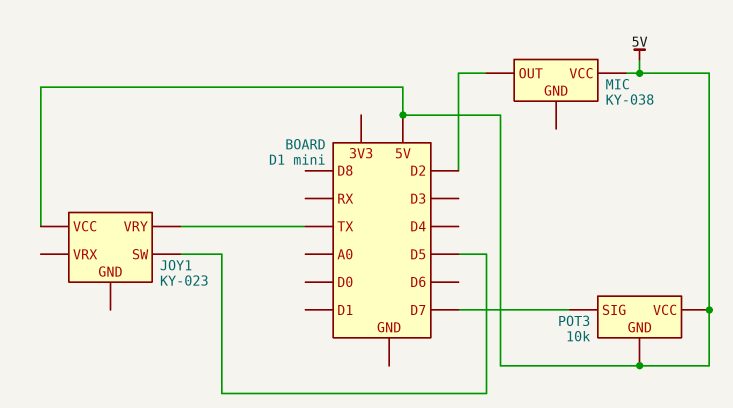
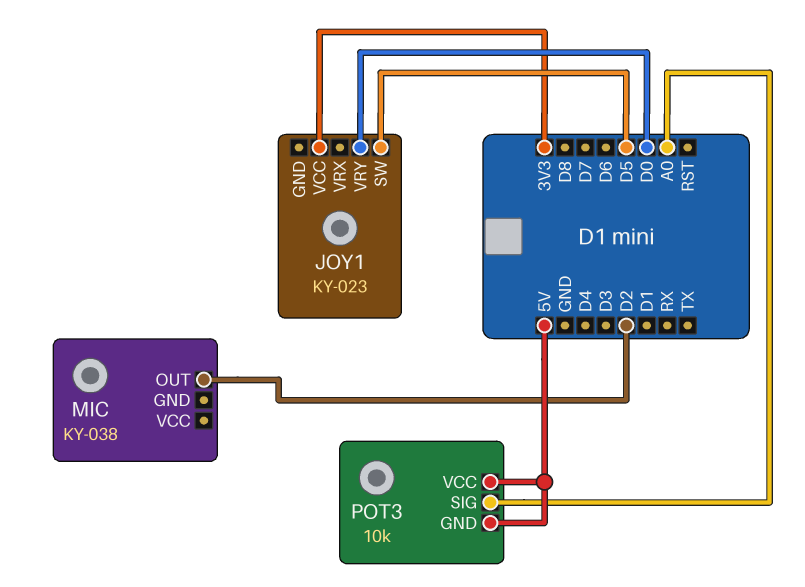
JOY1 pin VCC: 5V -> 3V3
JOY1 pin VRY: TX -> D0
MIC pin VCC: 5V -> none
POT3 pin SIG: D7 -> A0

